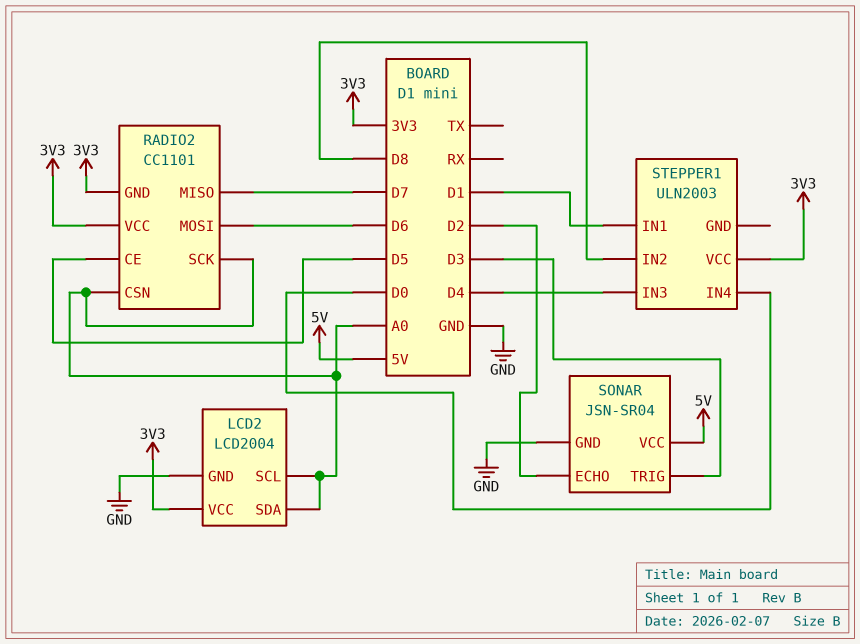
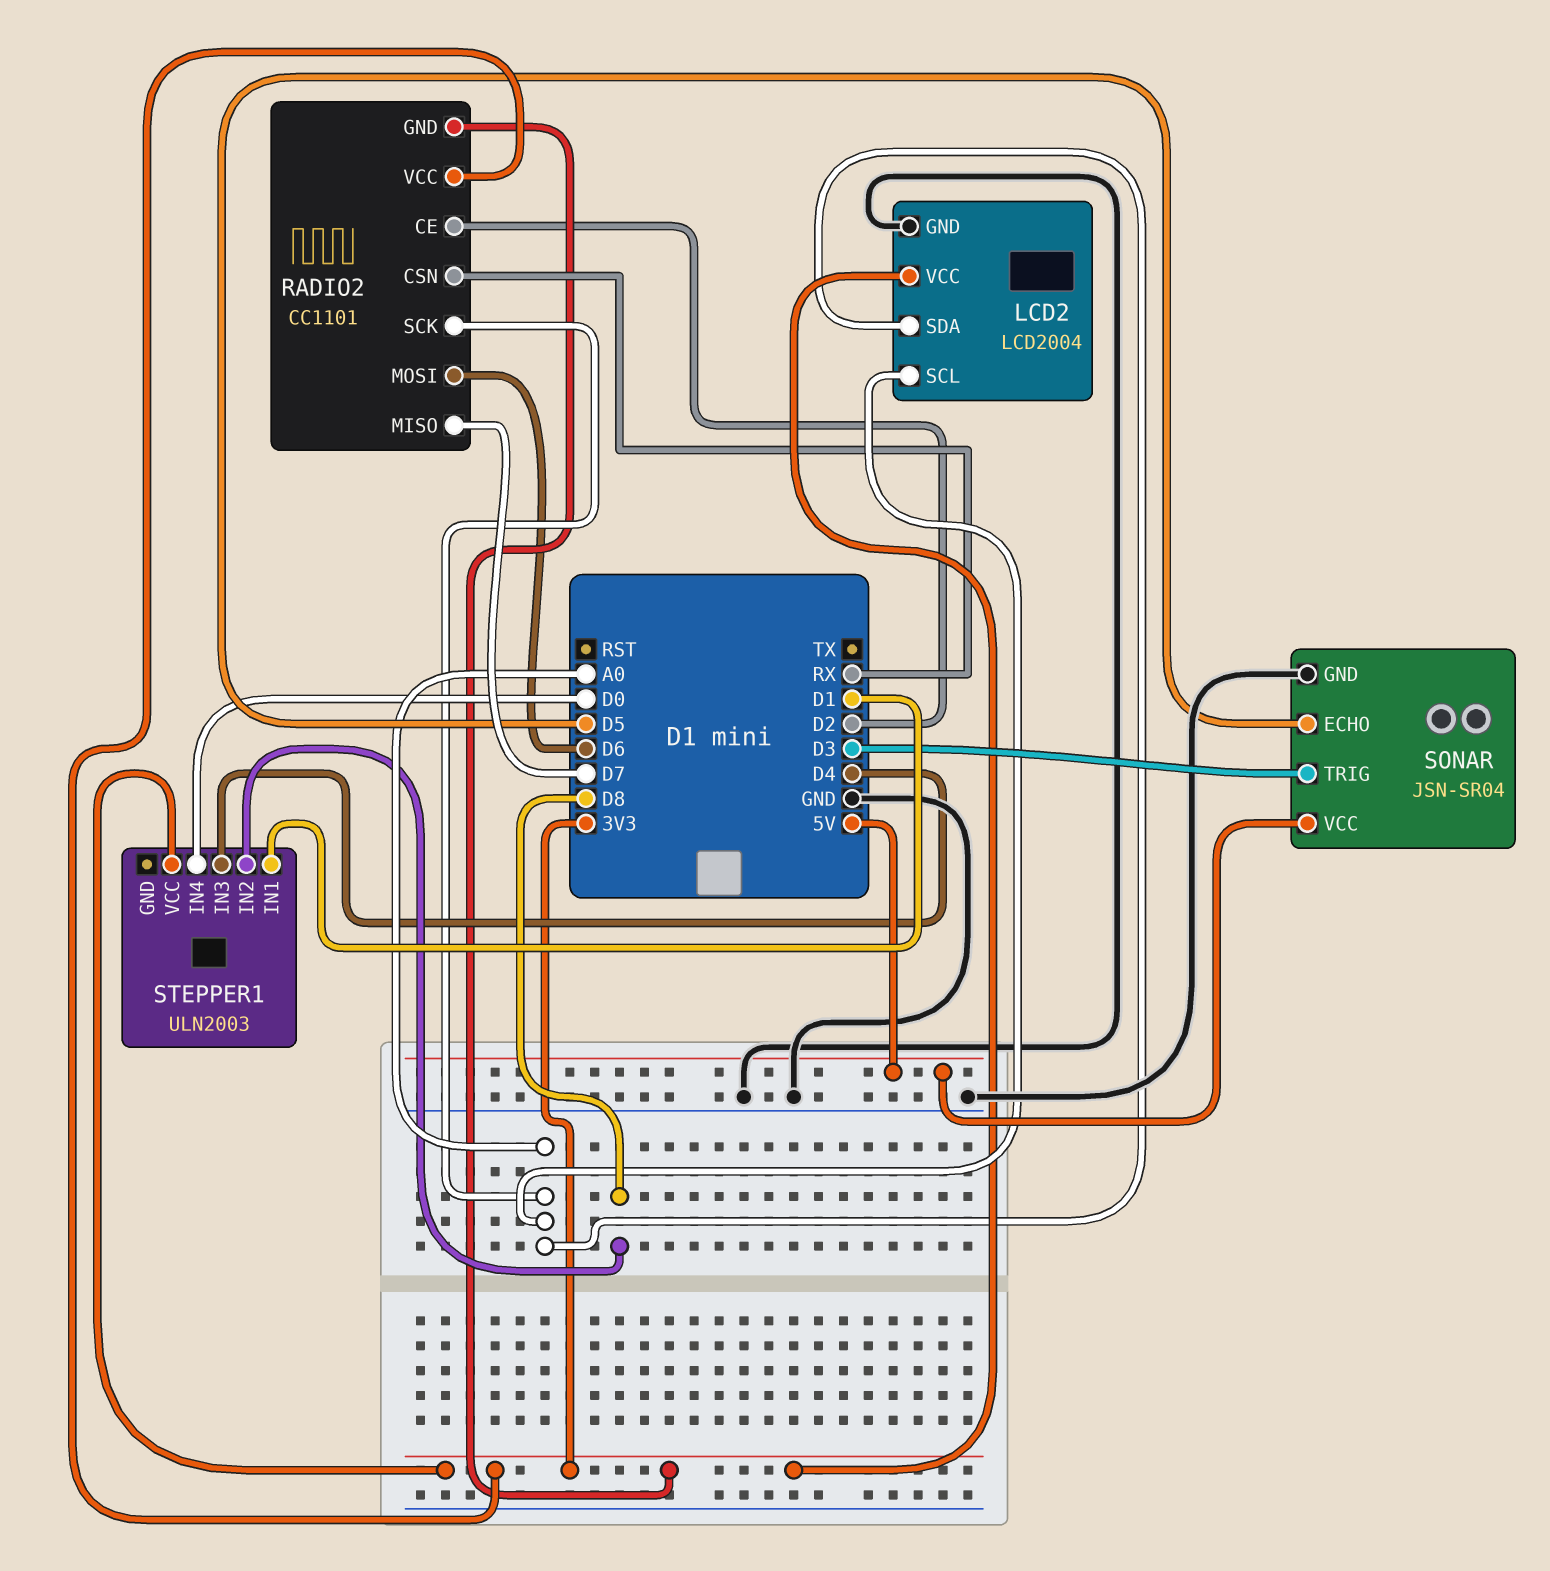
RADIO2 pin CE: D5 -> D2
RADIO2 pin CSN: A0 -> RX
SONAR pin ECHO: D2 -> D5

